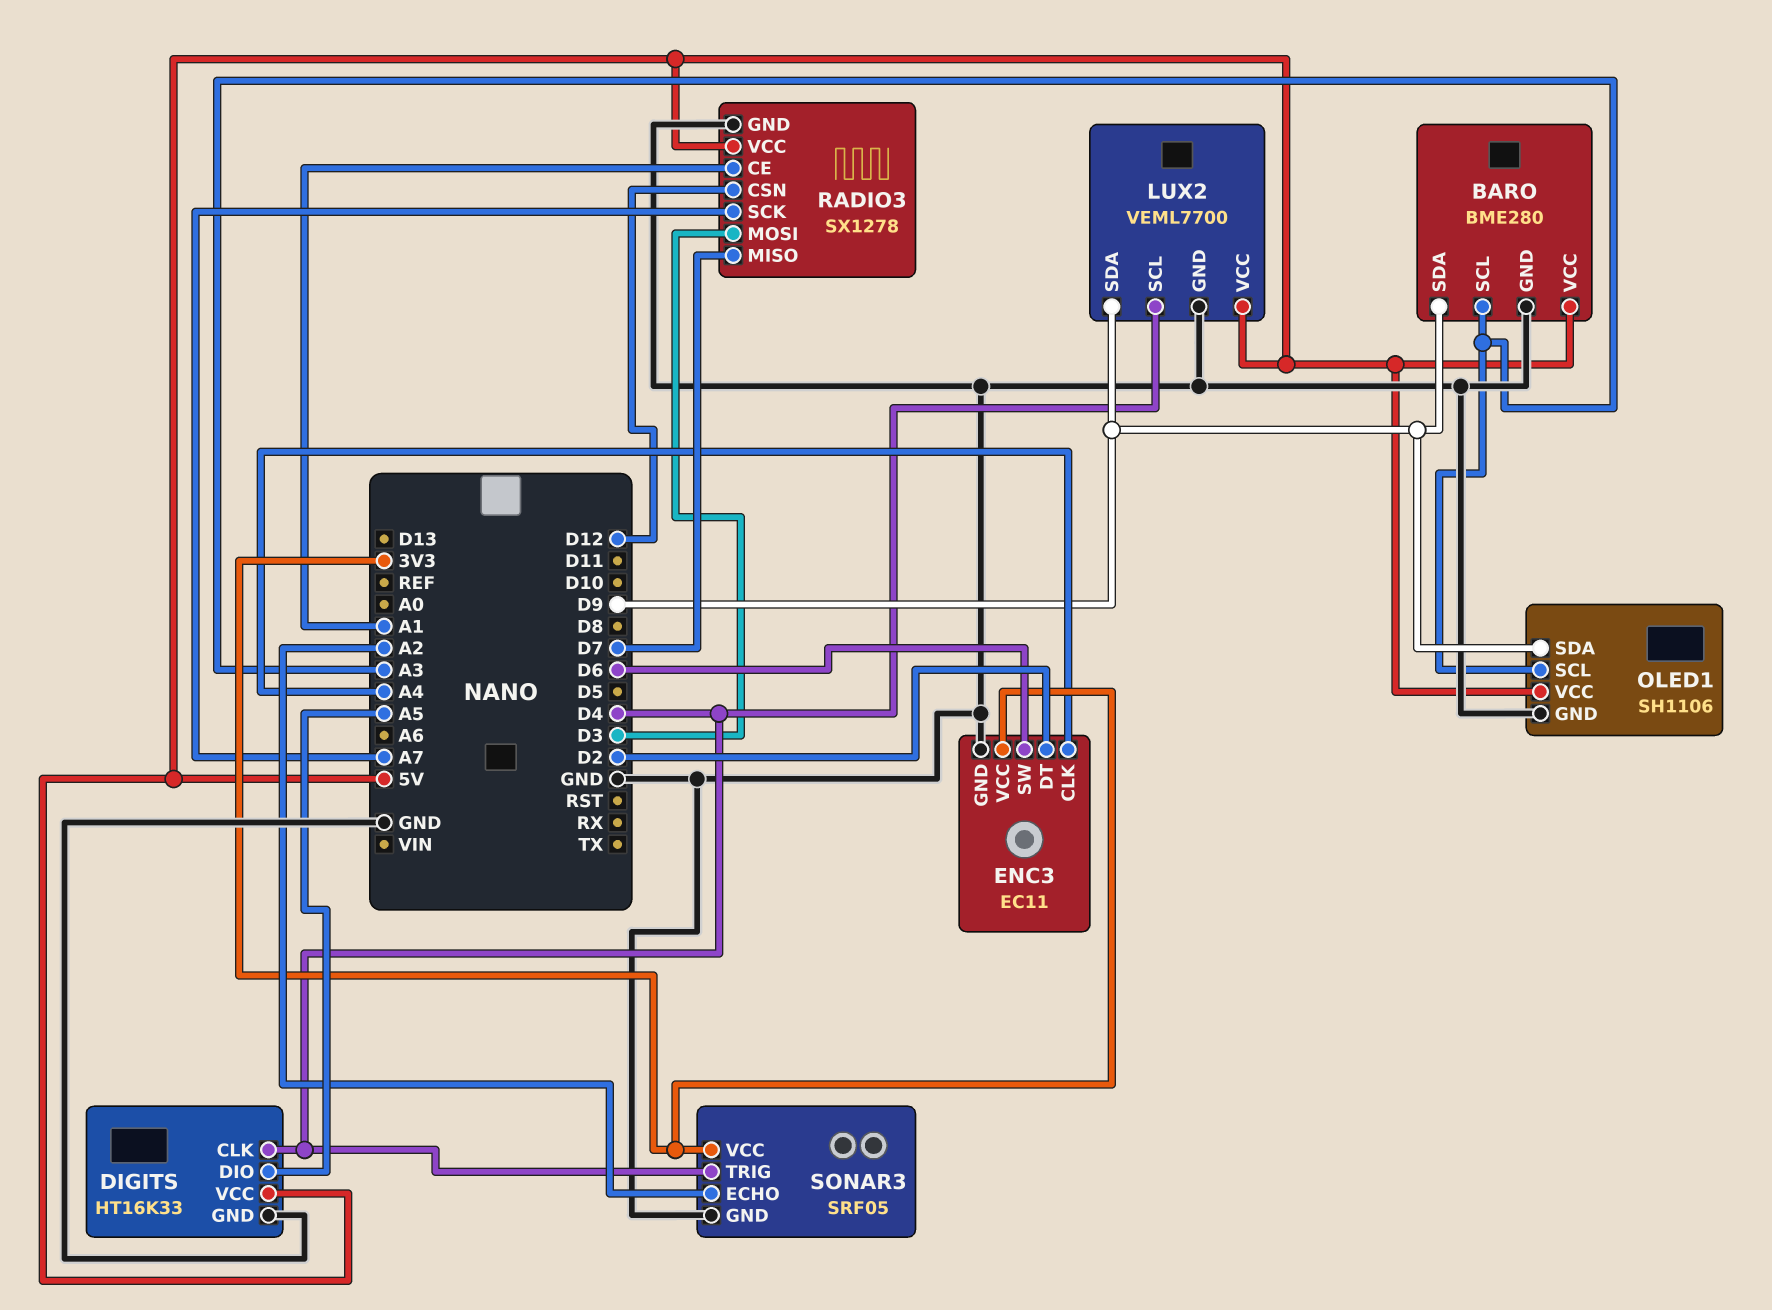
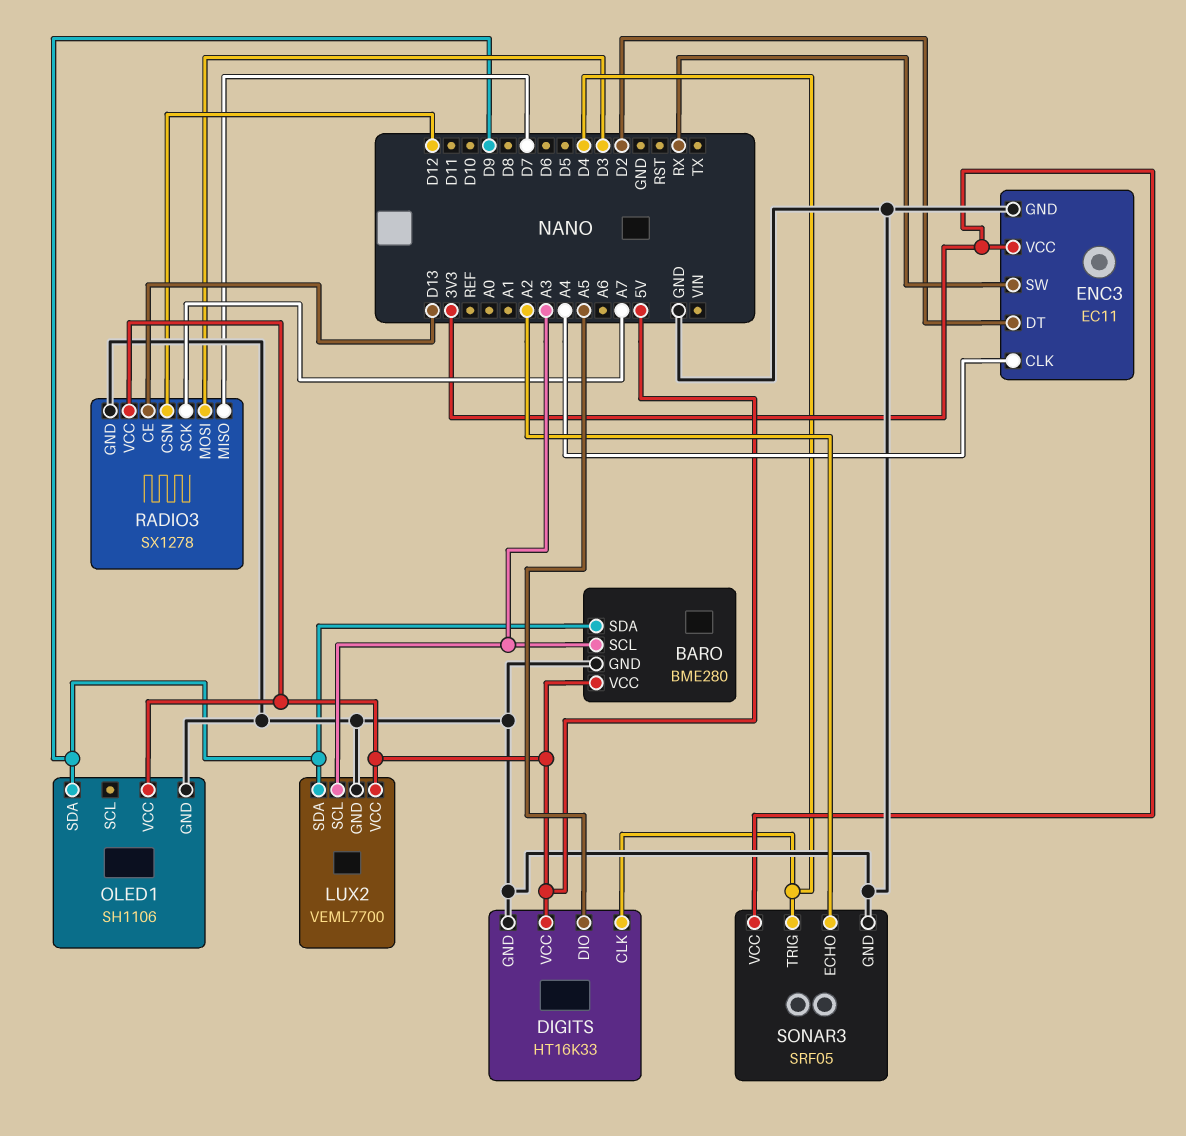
ENC3 pin SW: D6 -> RX
LUX2 pin SCL: D4 -> A3
OLED1 pin SCL: A3 -> none
RADIO3 pin CE: A1 -> D13

